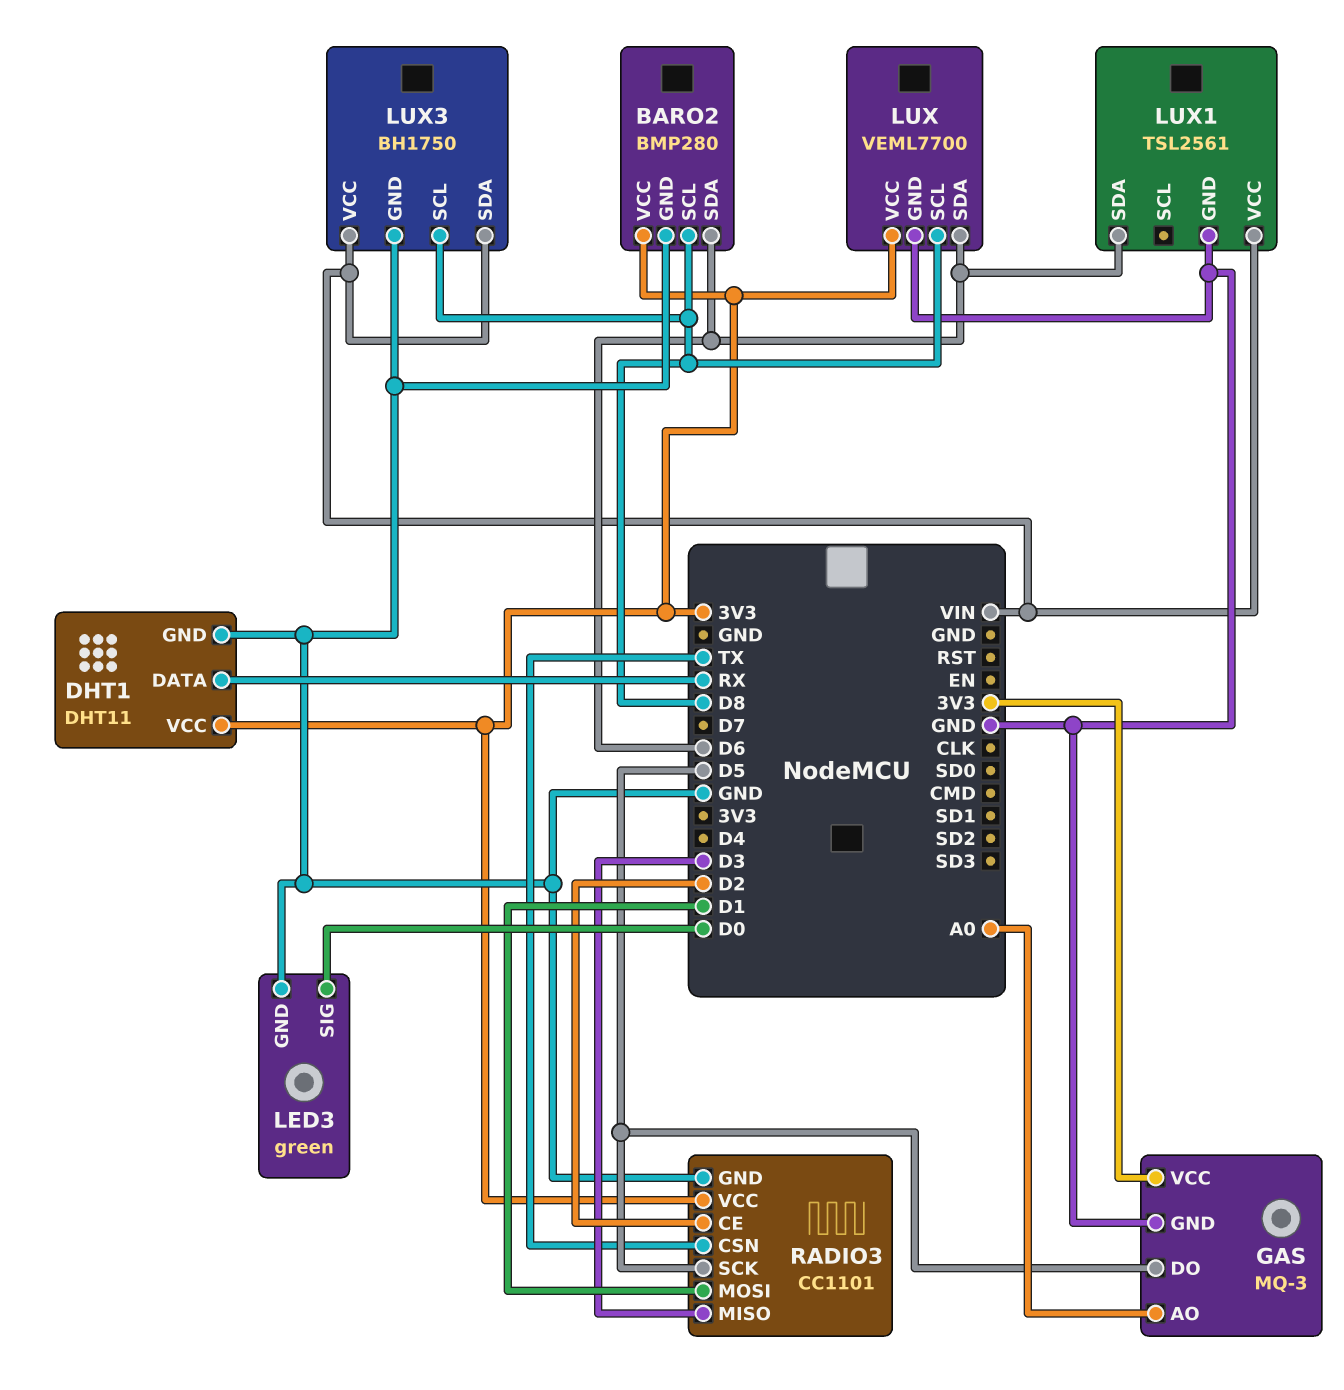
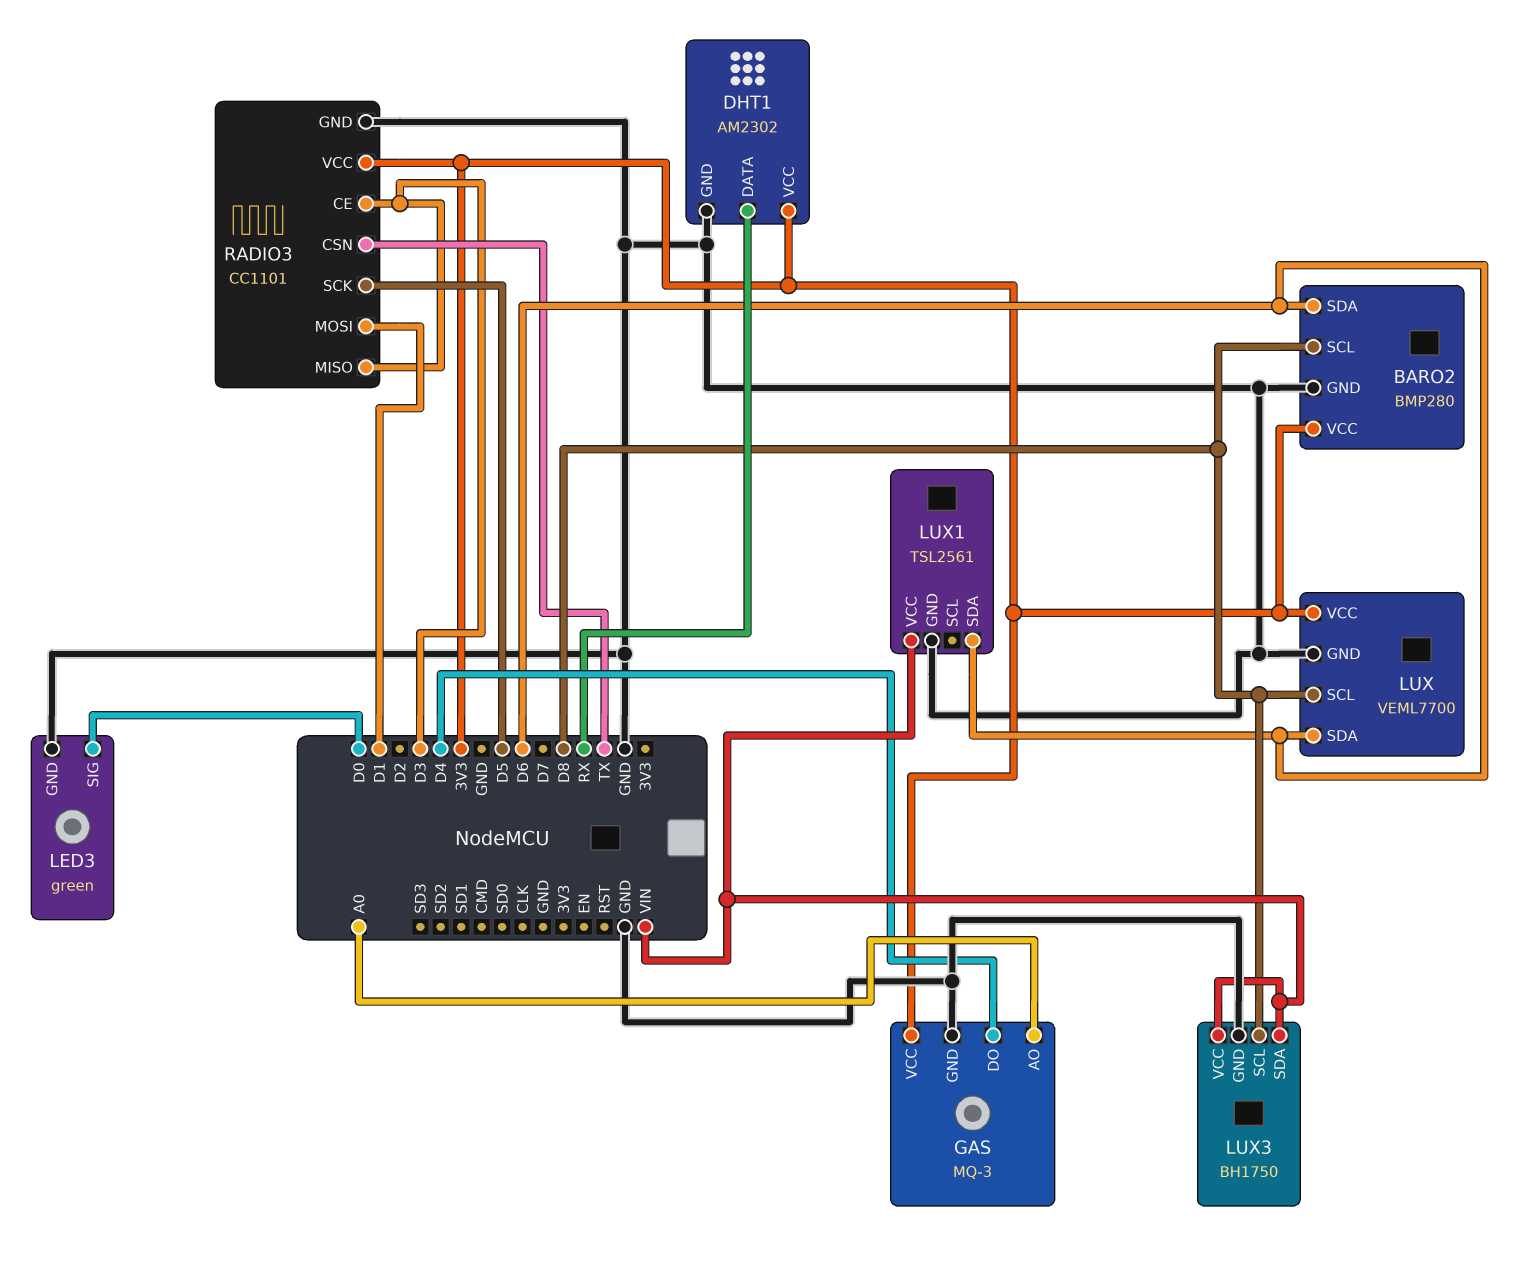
DHT1: DHT11 -> AM2302
GAS pin DO: D5 -> D4
RADIO3 pin CE: D2 -> D3

